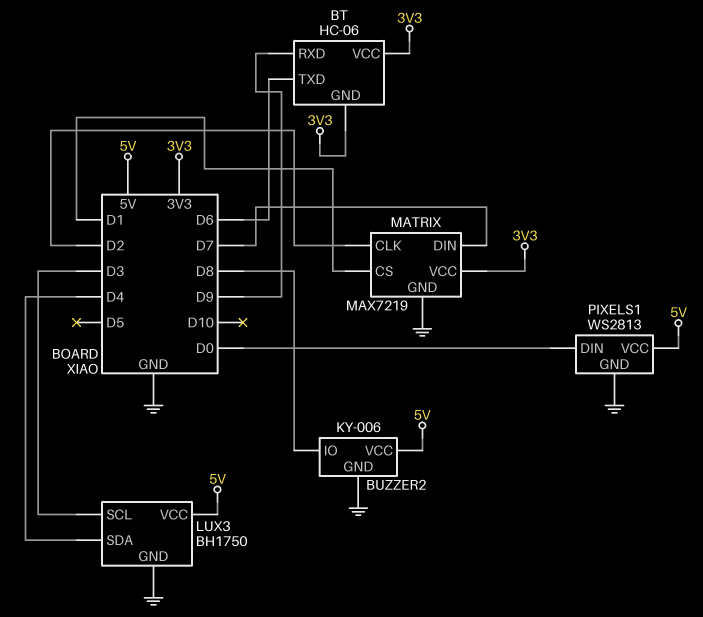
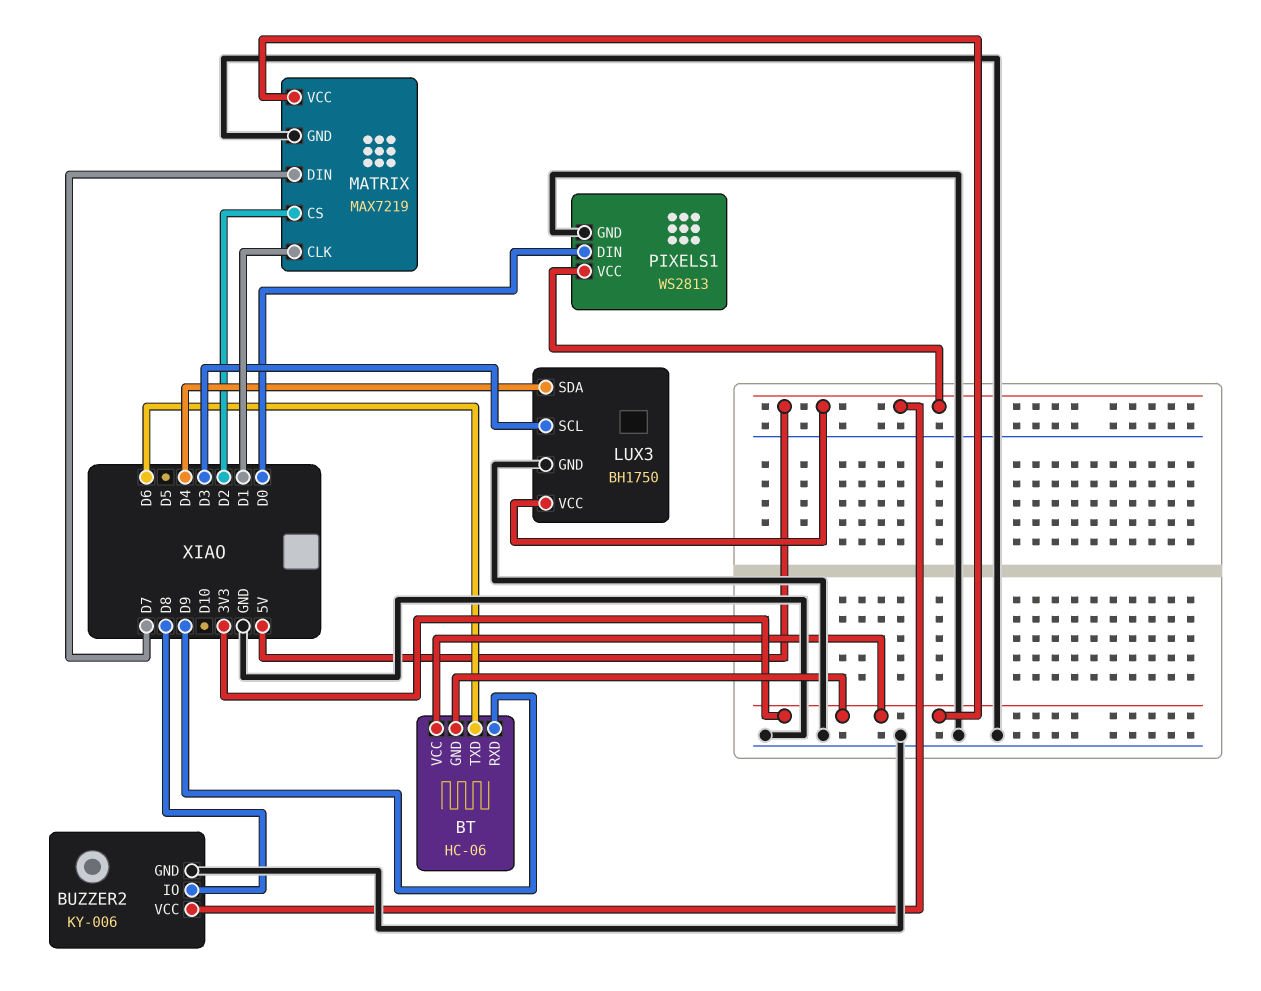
MATRIX pin CLK: D2 -> D1
MATRIX pin CS: D1 -> D2

